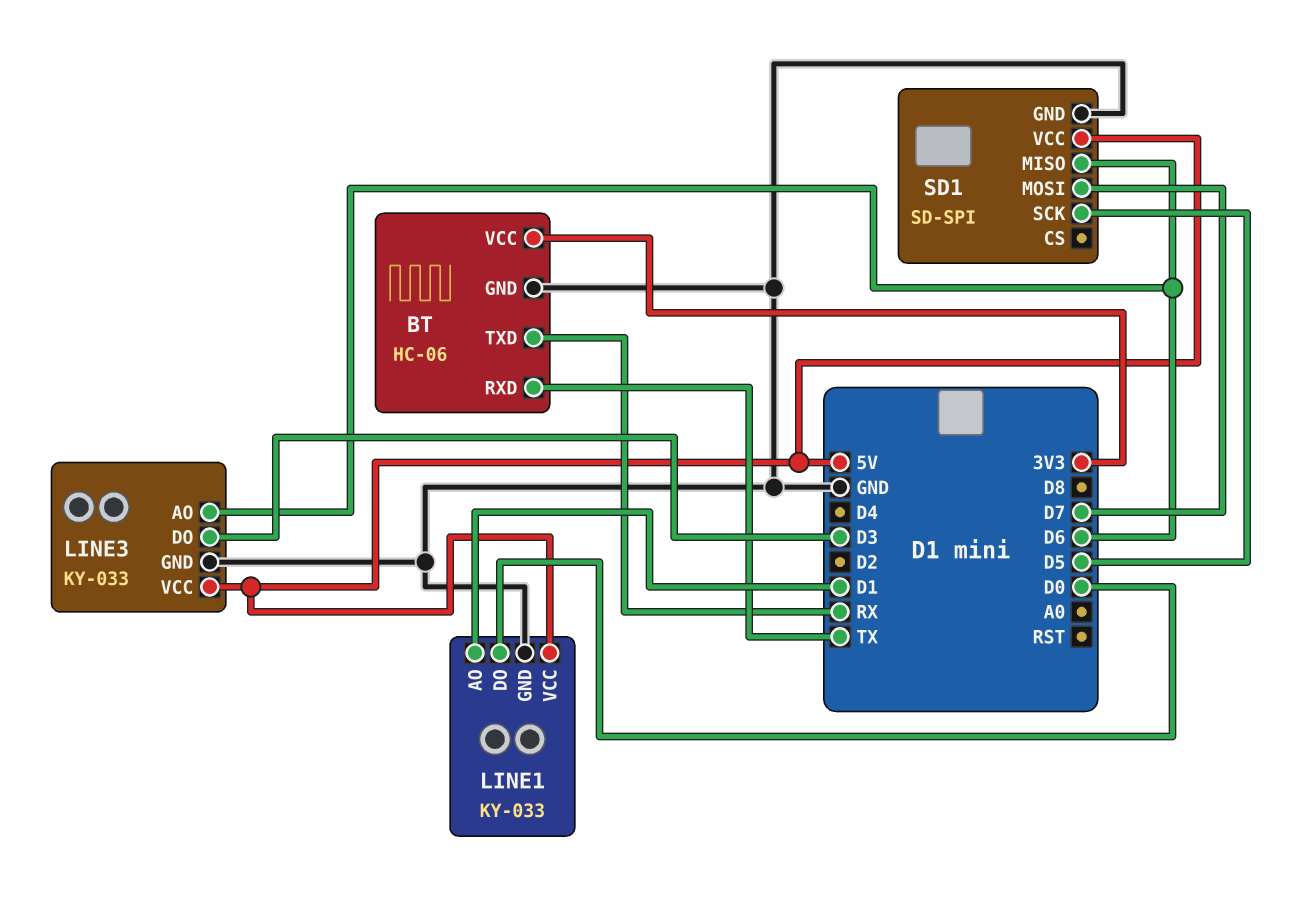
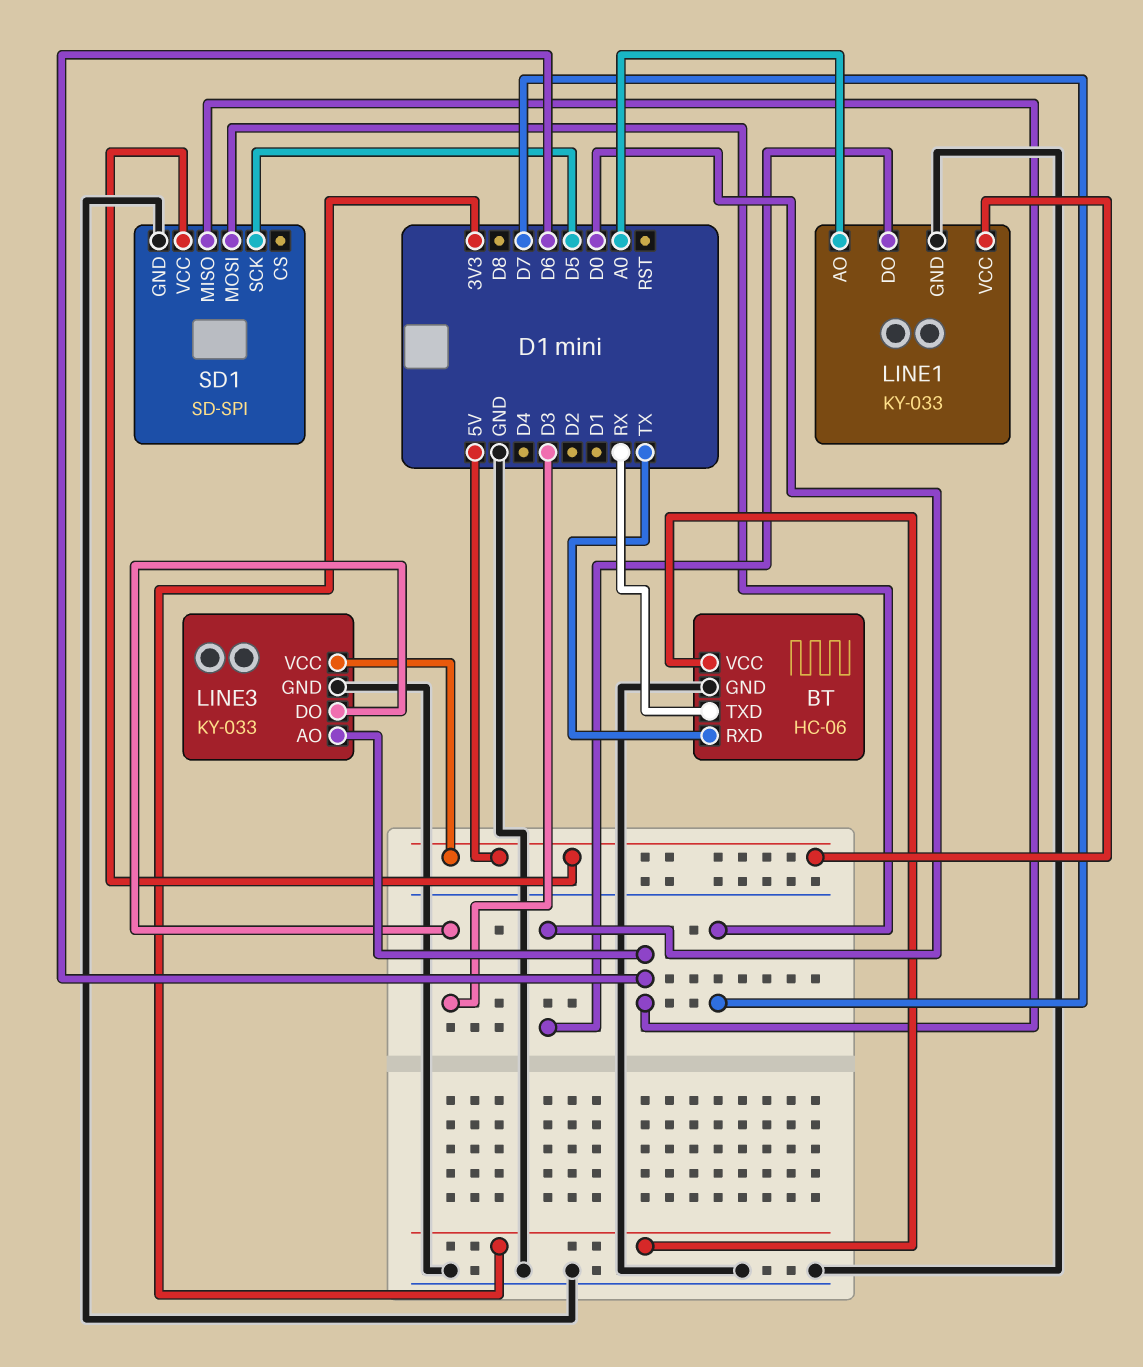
LINE1 pin AO: D1 -> A0

